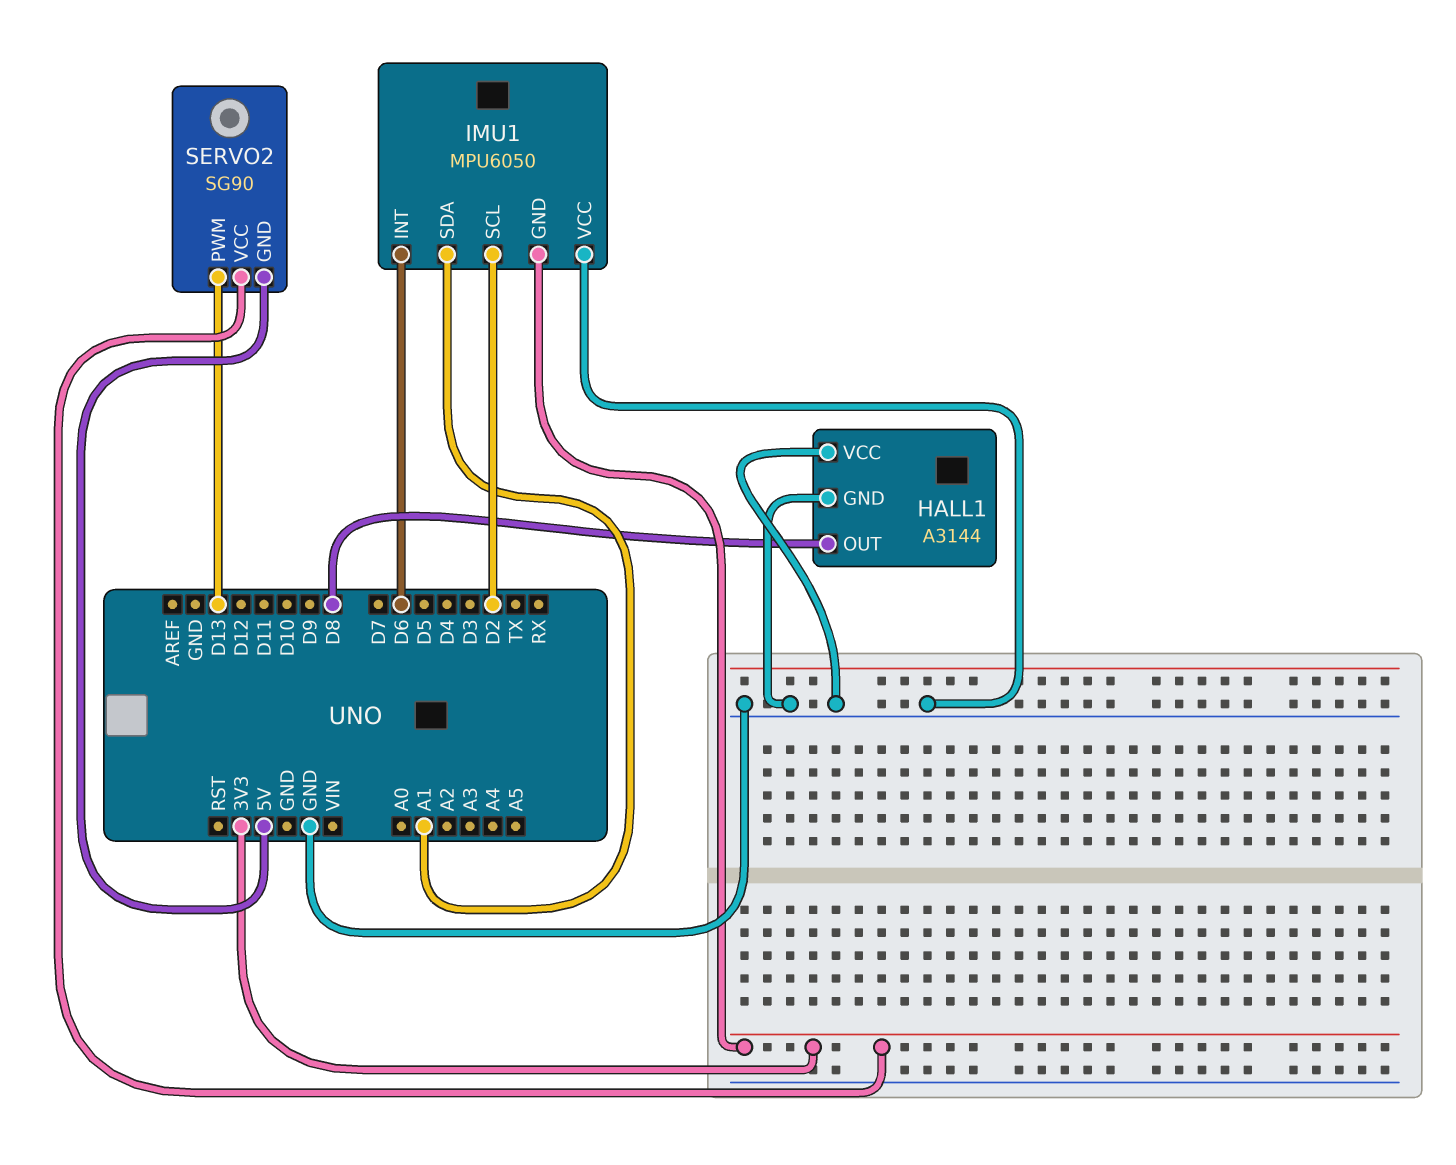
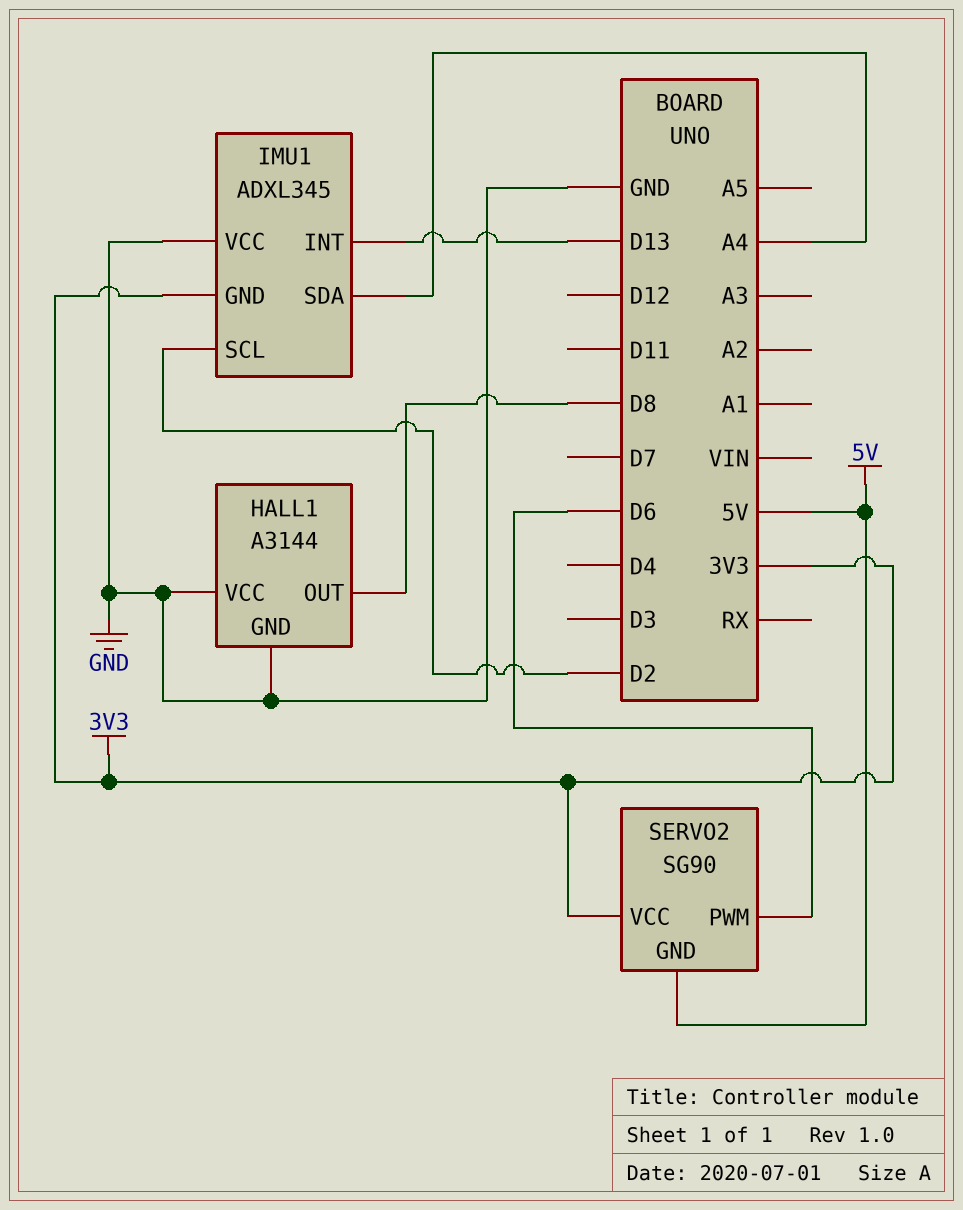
IMU1: MPU6050 -> ADXL345
IMU1 pin INT: D6 -> D13
IMU1 pin SDA: A1 -> A4
SERVO2 pin PWM: D13 -> D6

